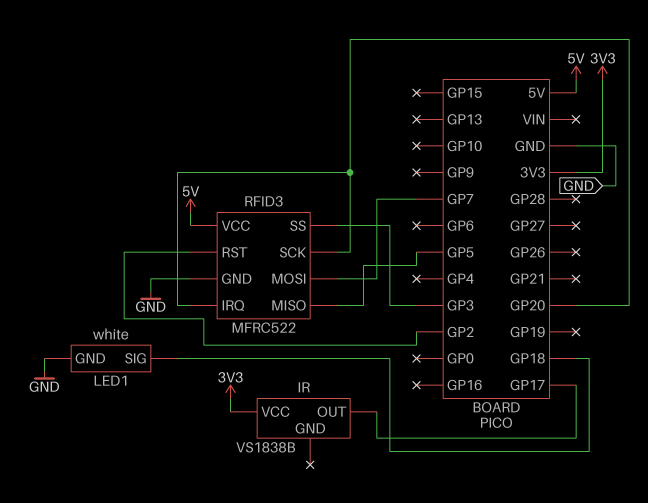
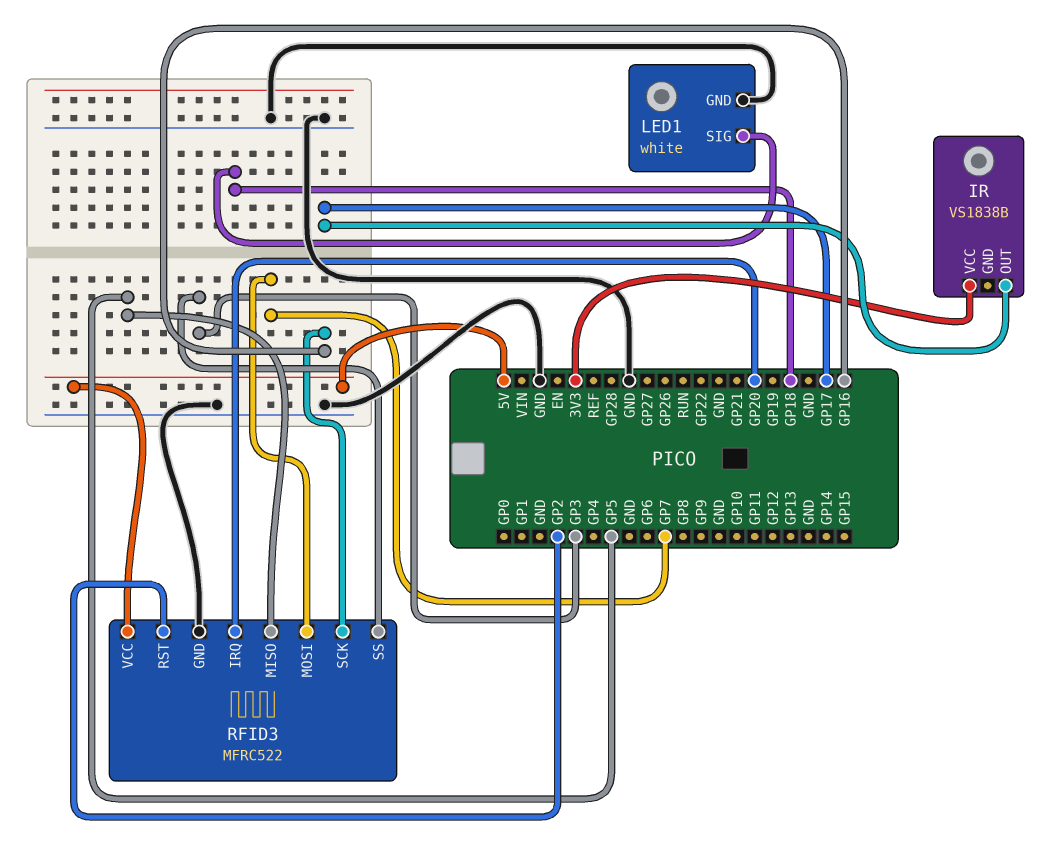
RFID3 pin SCK: GP20 -> GP16

